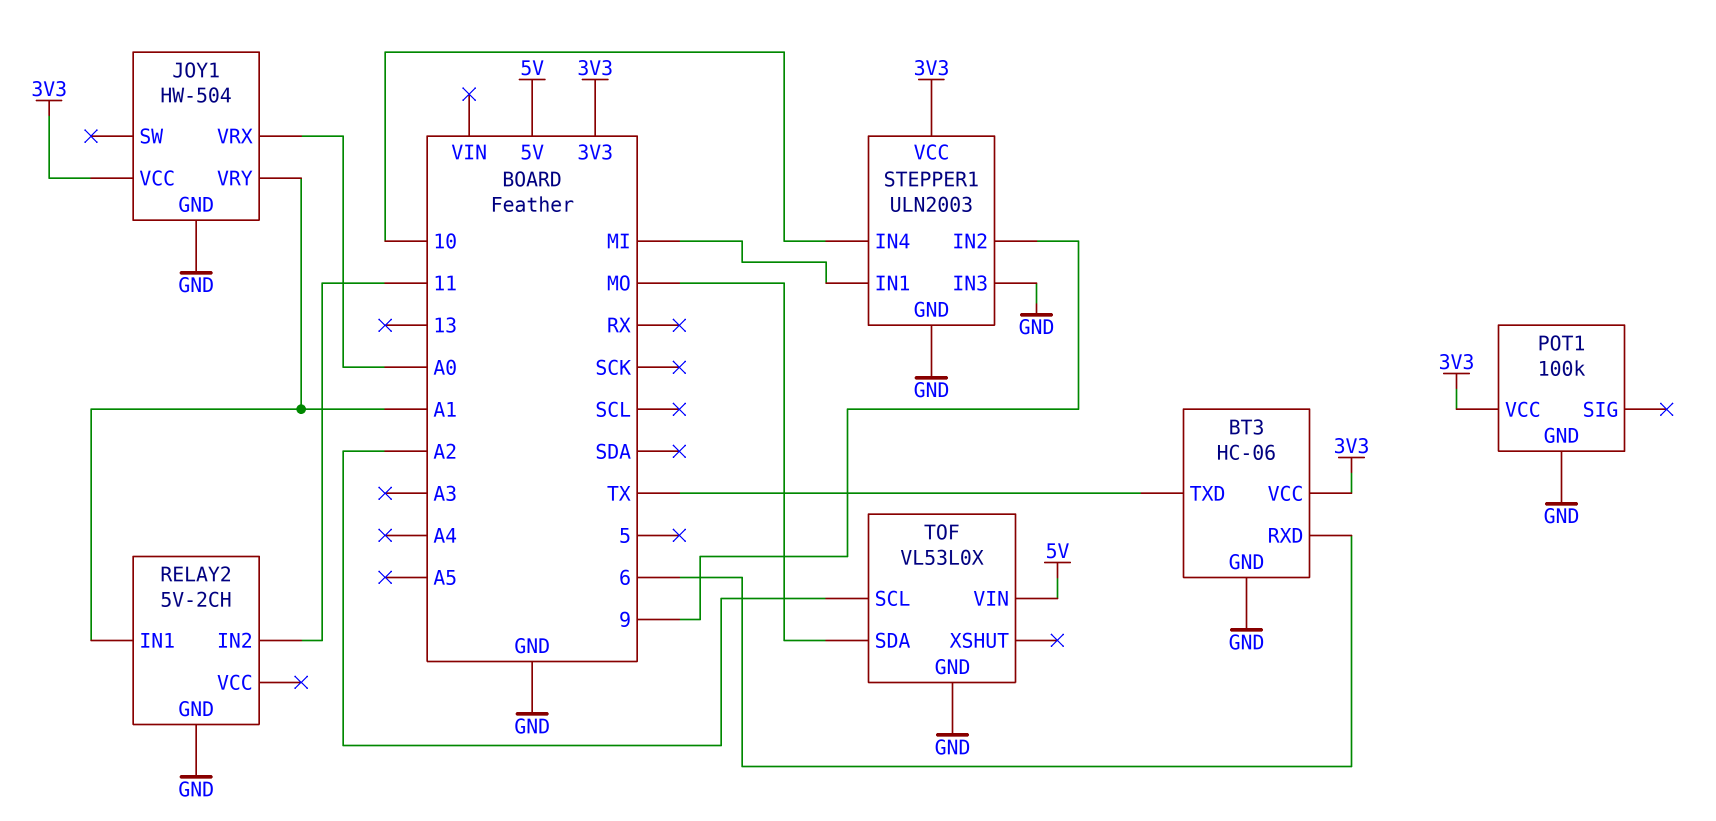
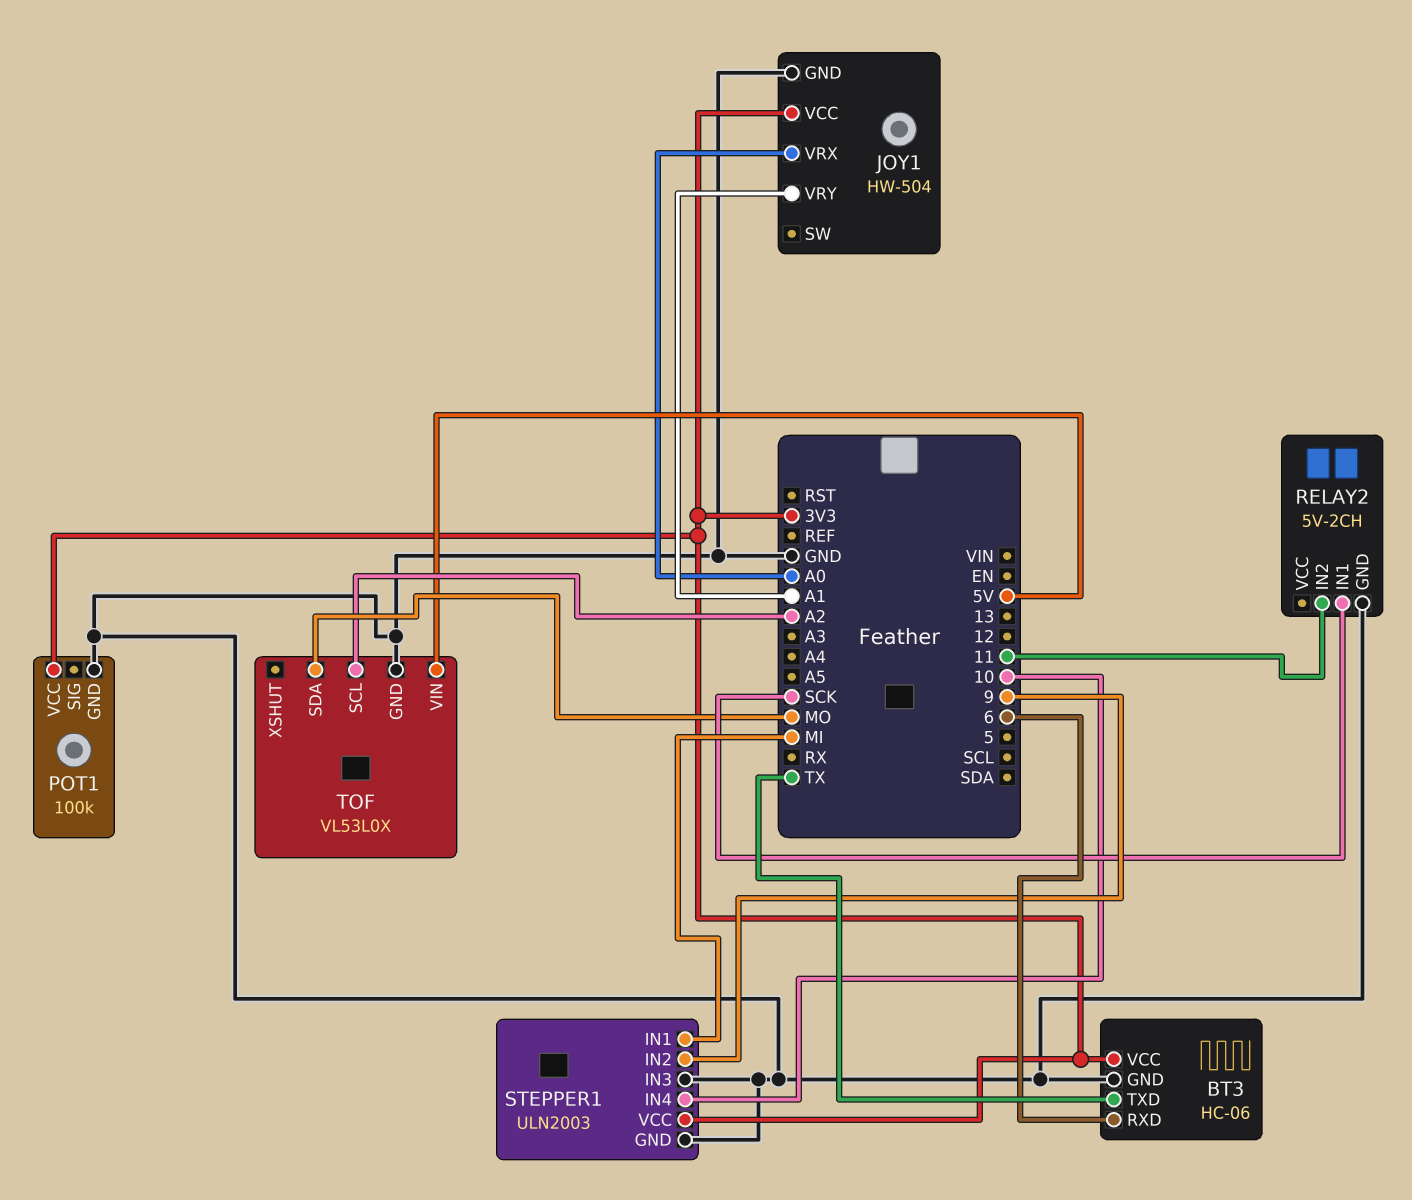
RELAY2 pin IN1: A1 -> SCK

